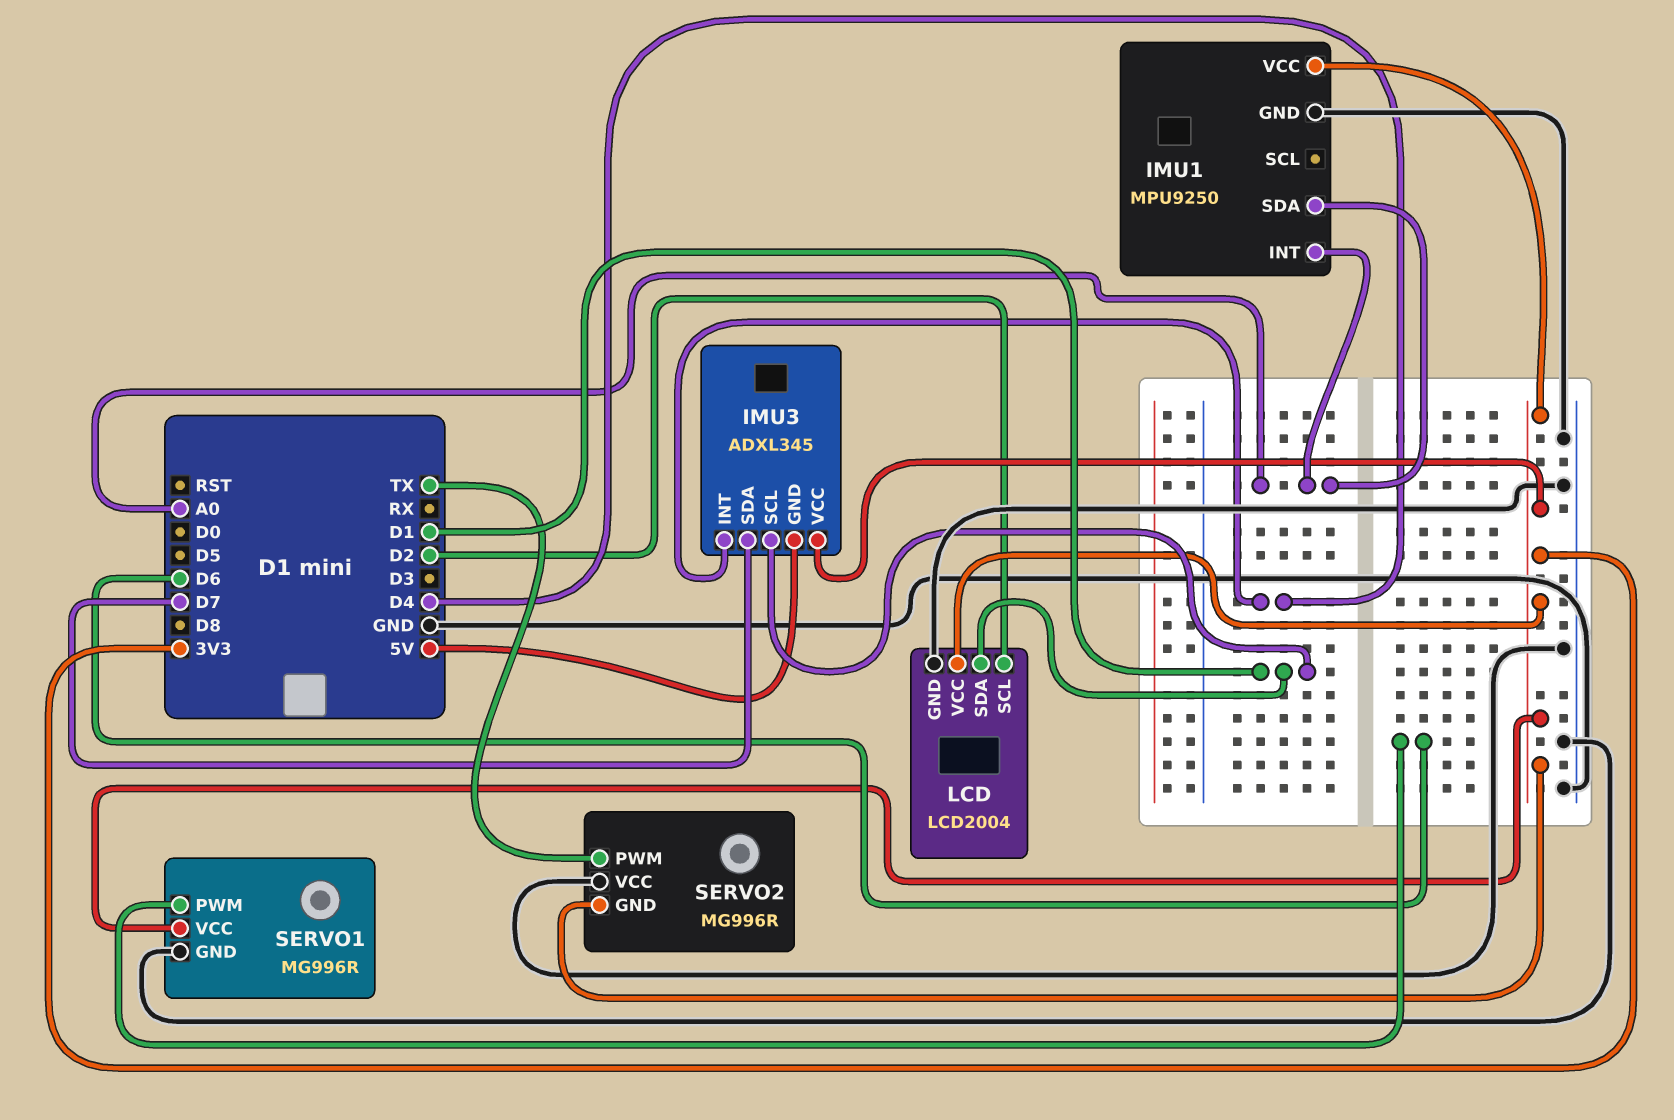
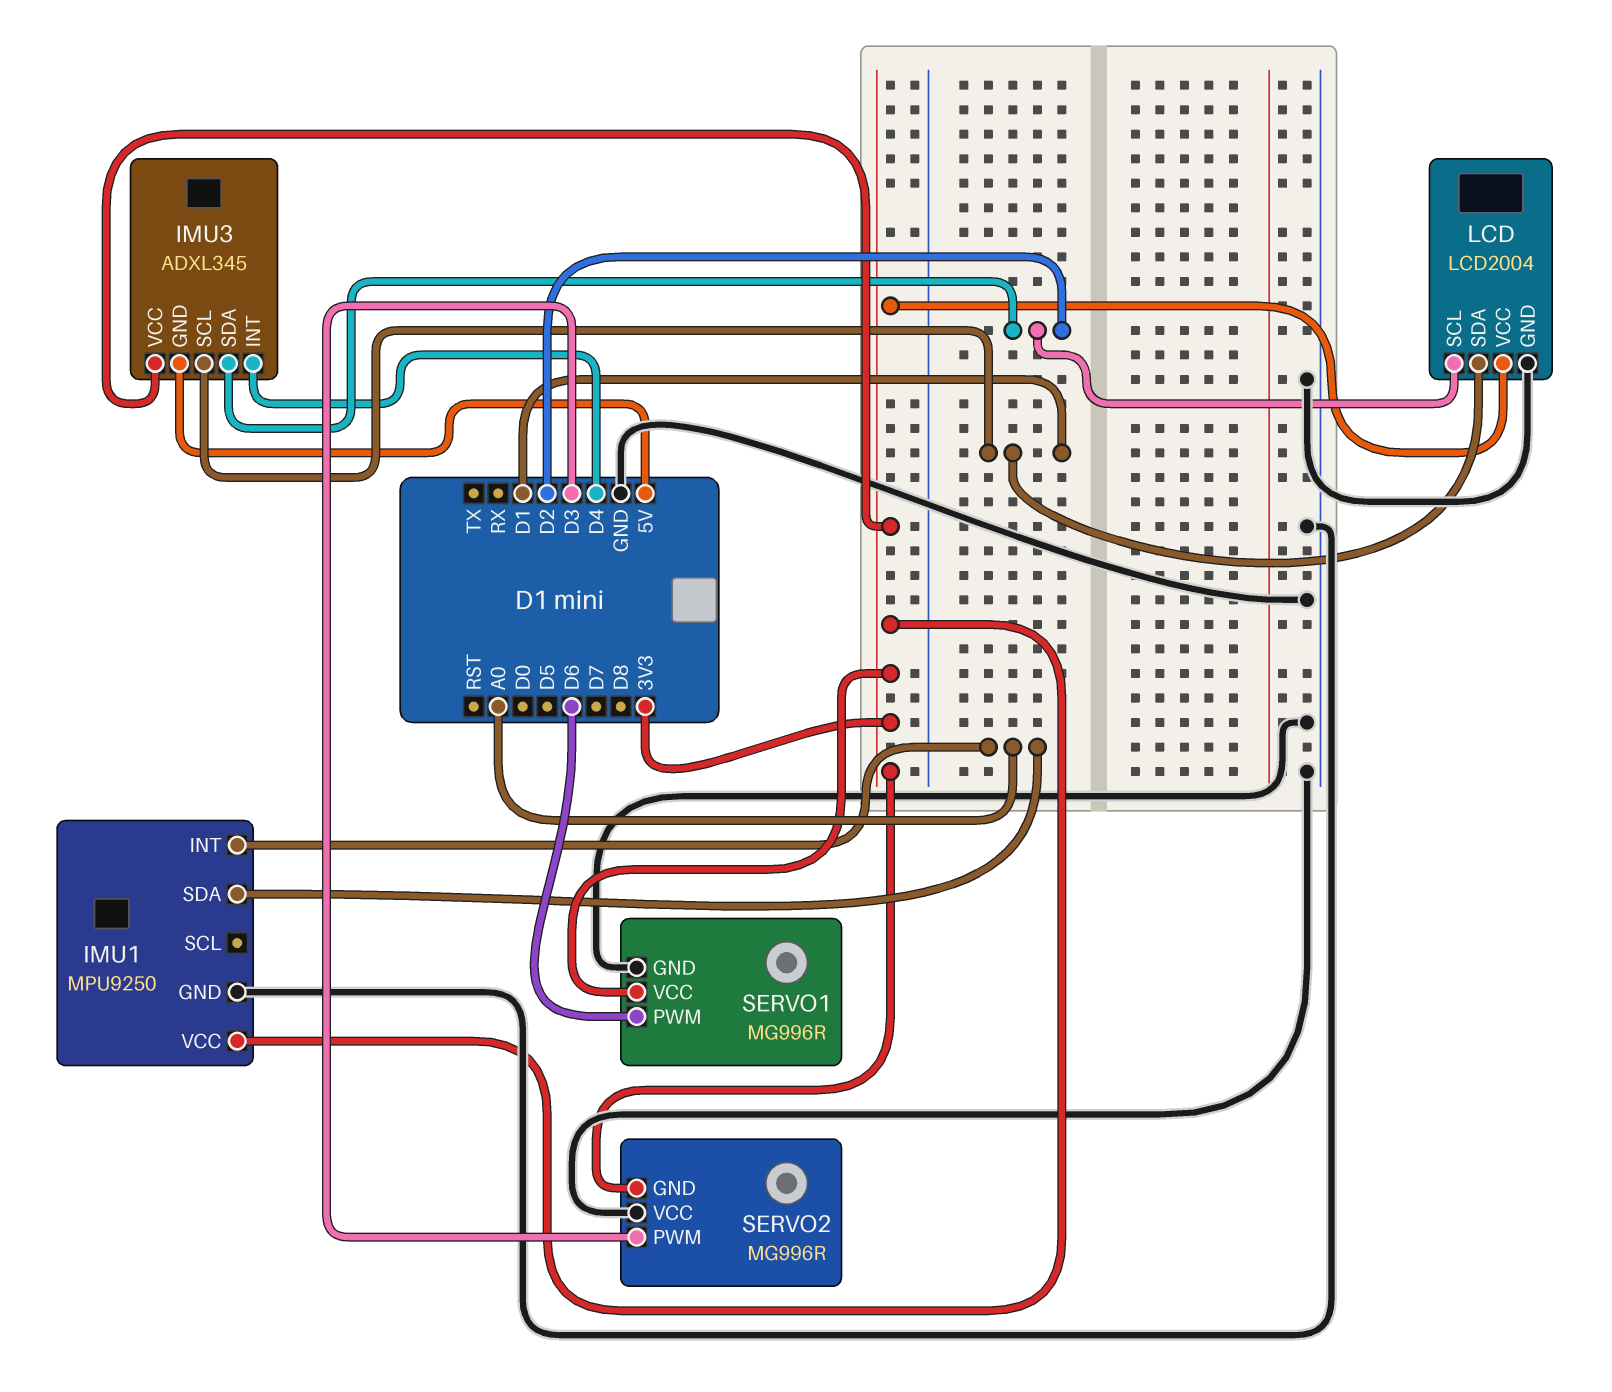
IMU3 pin SDA: D7 -> D2
SERVO2 pin PWM: TX -> D3

